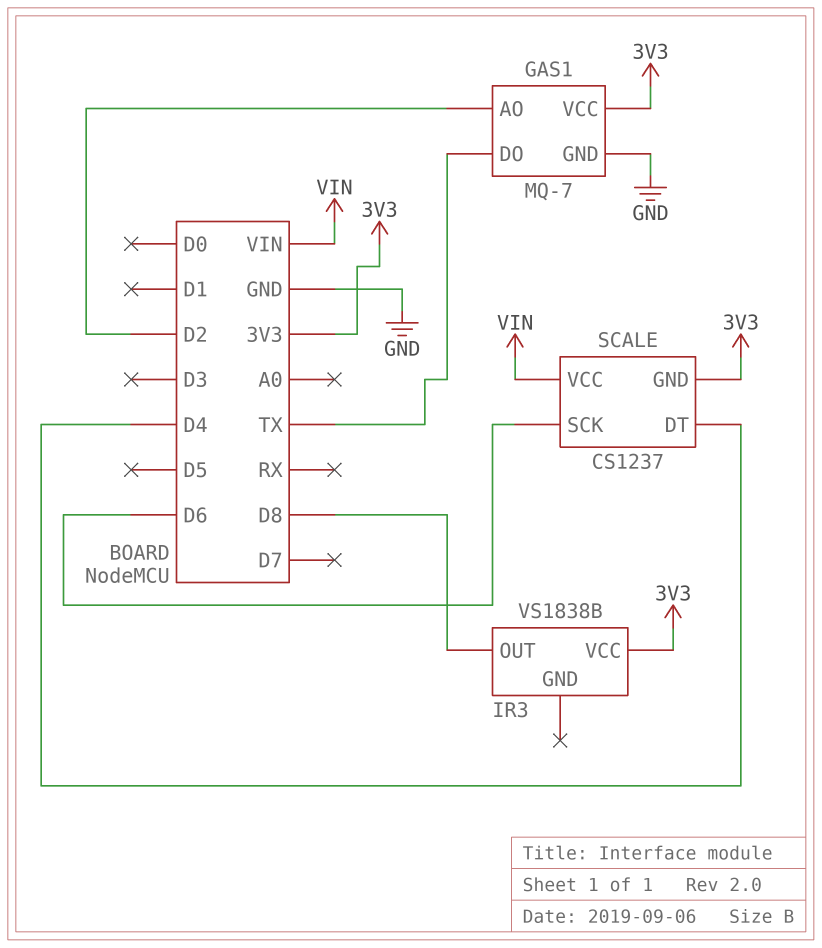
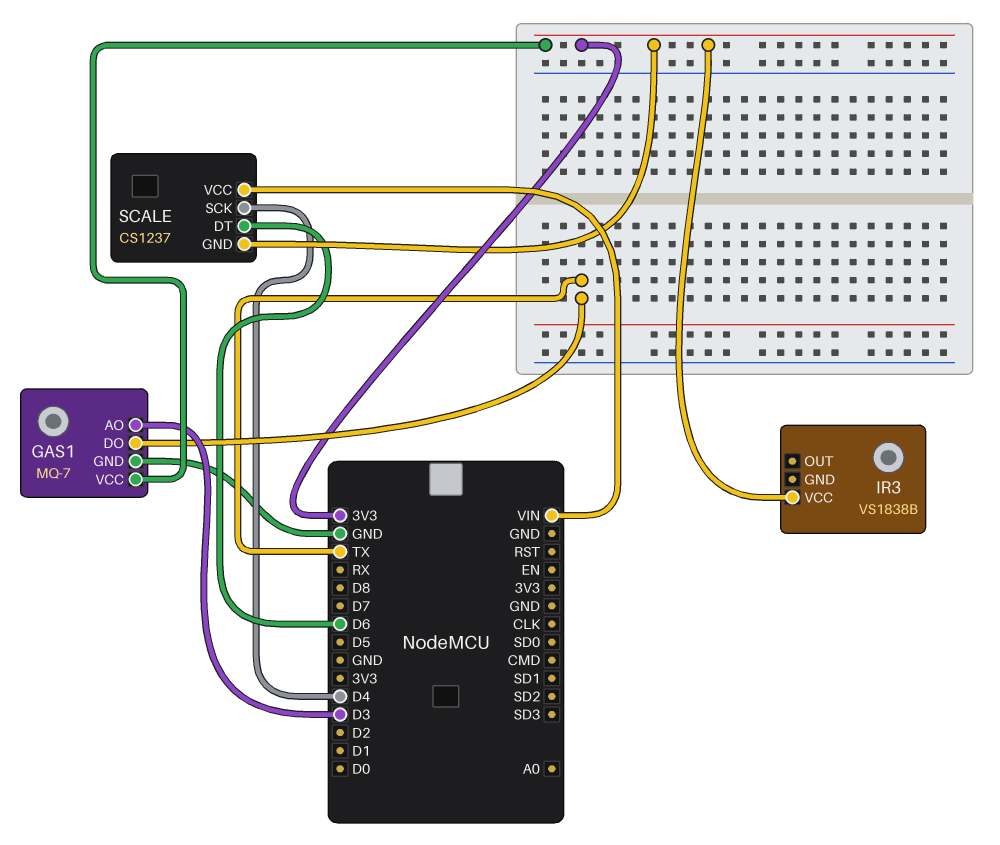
GAS1 pin AO: D2 -> D3
IR3 pin OUT: D8 -> none
SCALE pin DT: D4 -> D6
SCALE pin SCK: D6 -> D4

